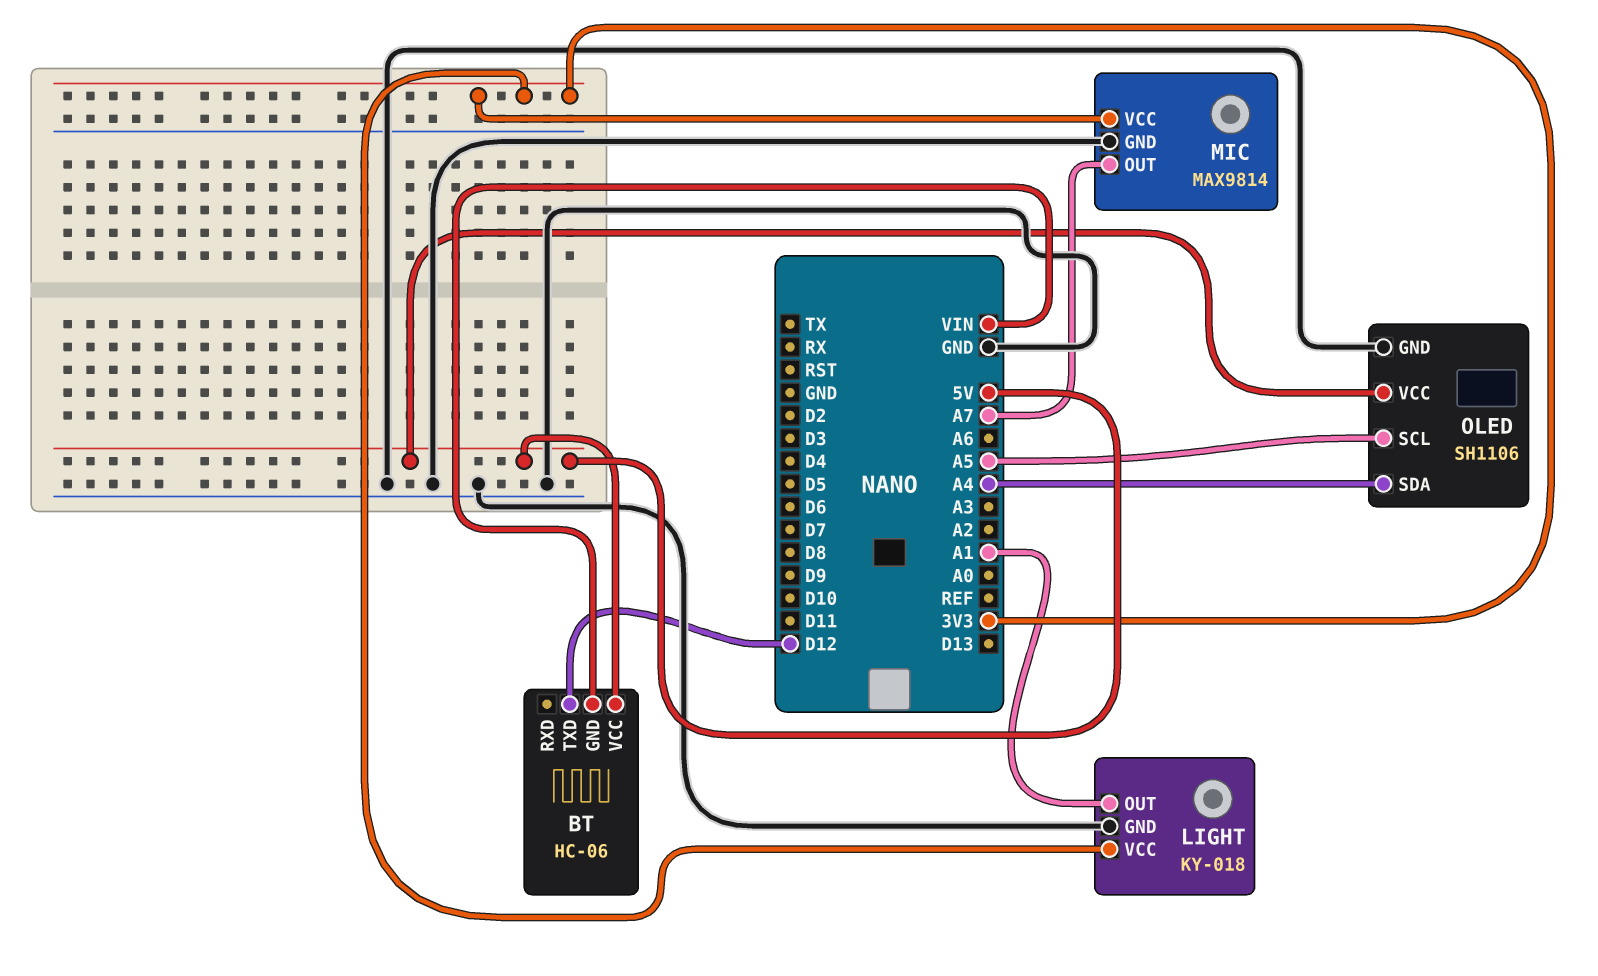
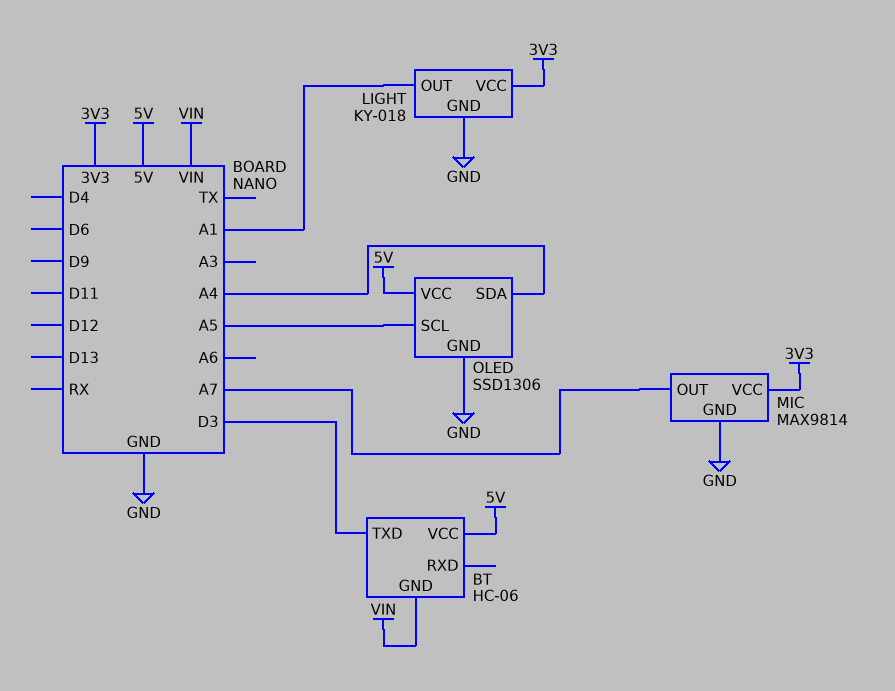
BT pin TXD: D12 -> D3
OLED: SH1106 -> SSD1306

